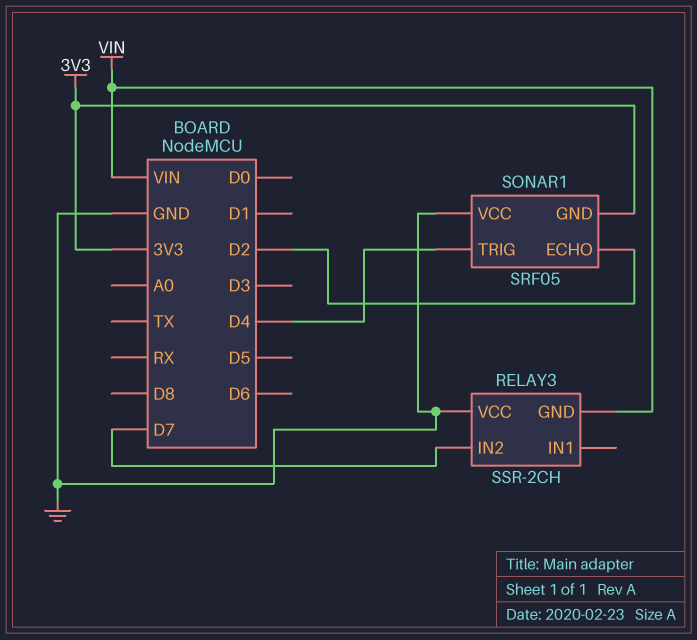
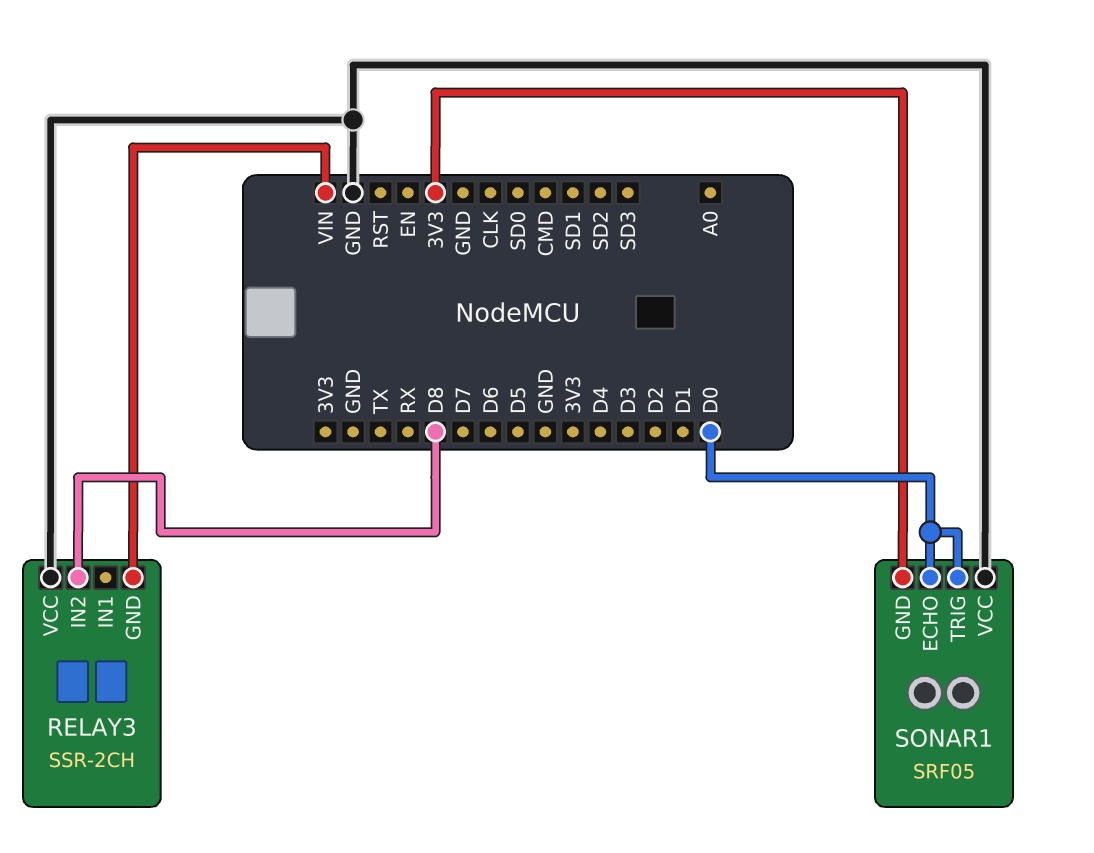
RELAY3 pin IN2: D7 -> D8
SONAR1 pin ECHO: D2 -> D0
SONAR1 pin TRIG: D4 -> D0

